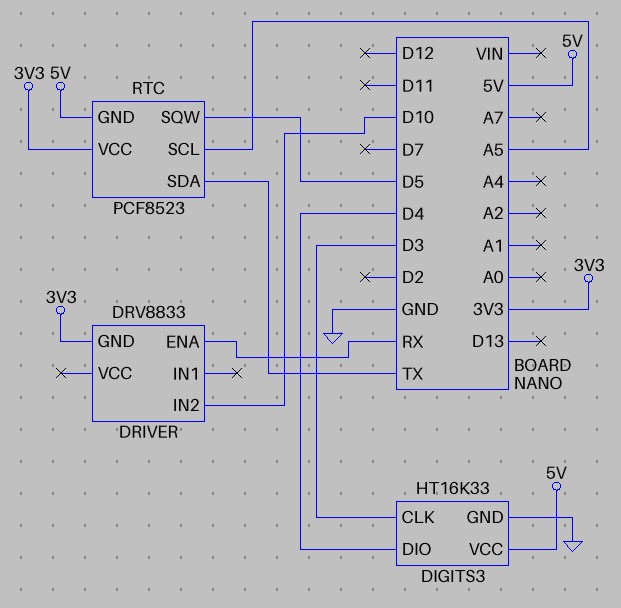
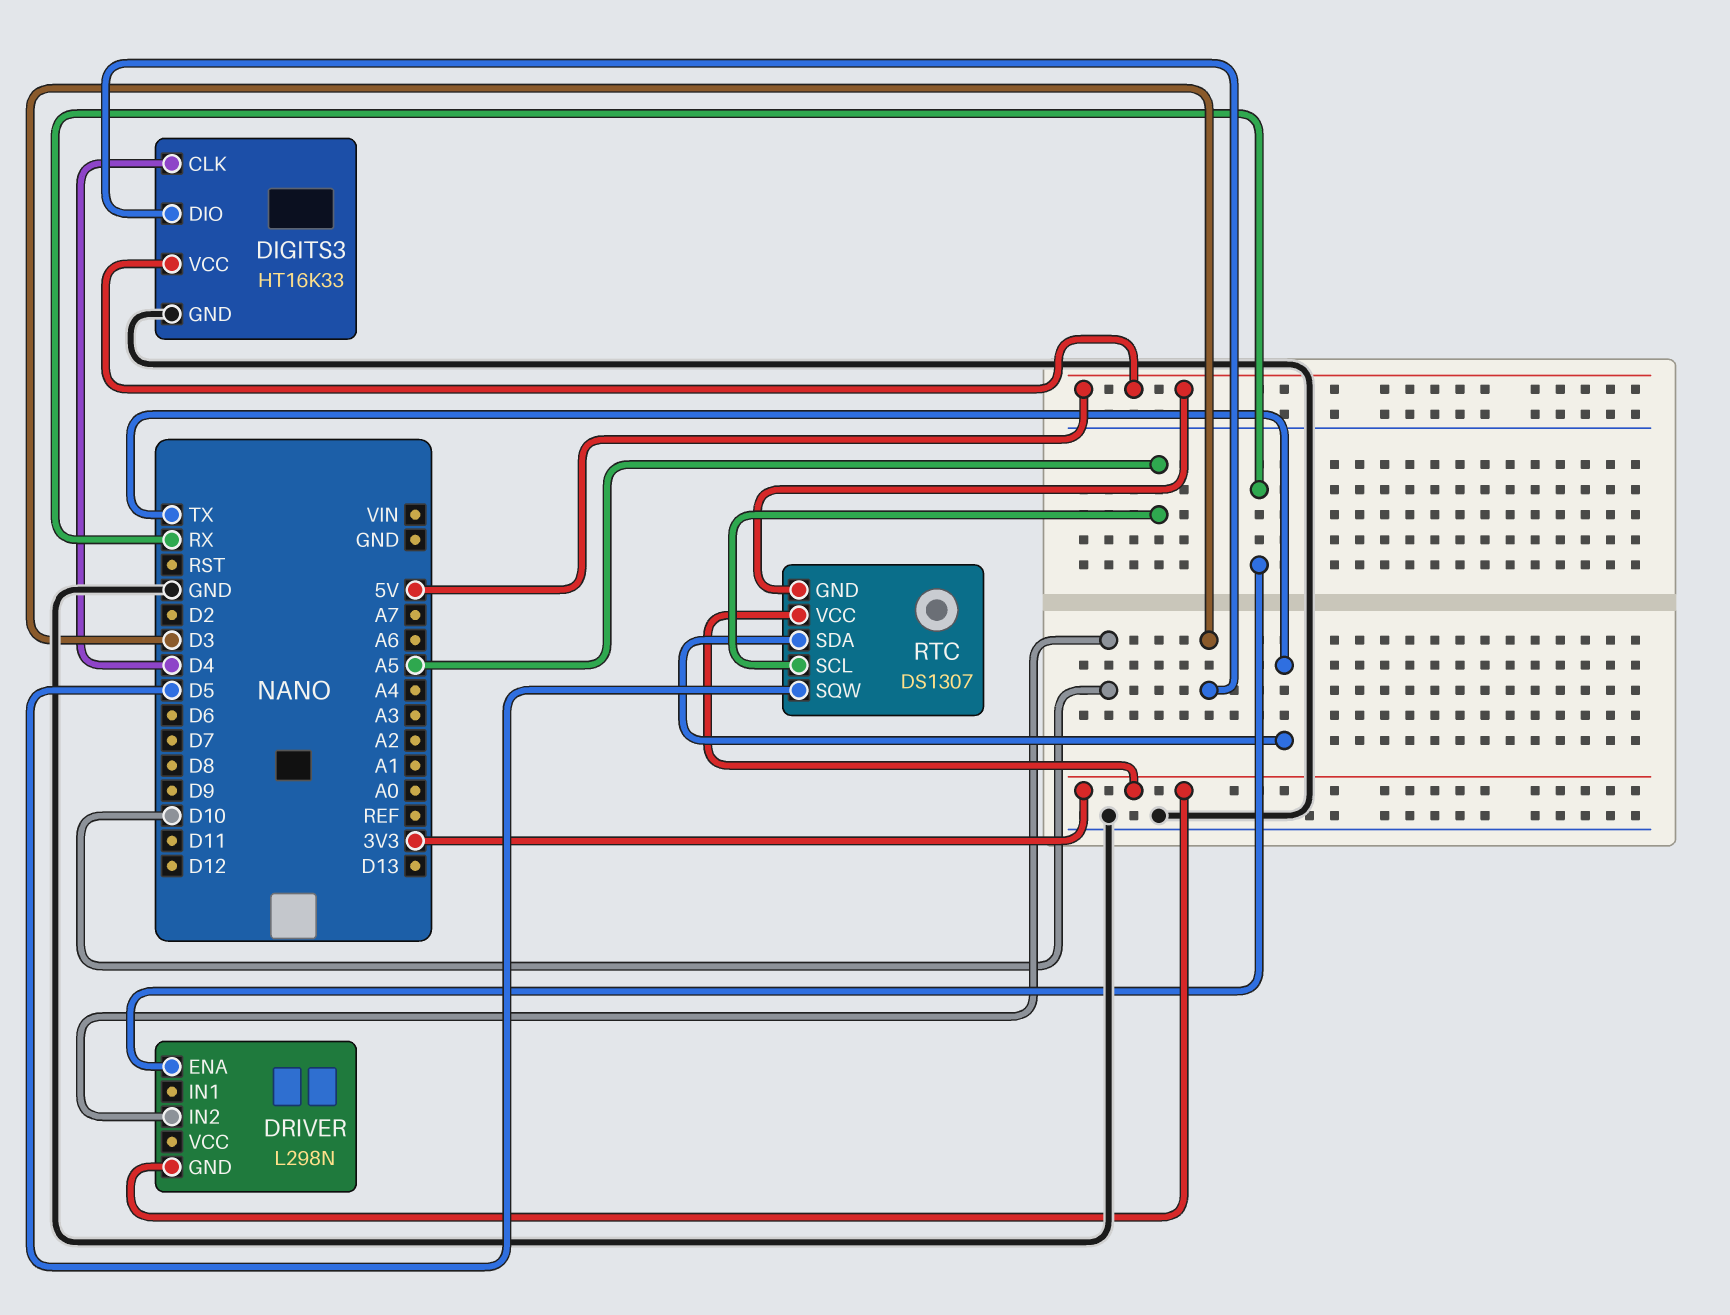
DIGITS3 pin CLK: D3 -> D4
DIGITS3 pin DIO: D4 -> D3
DRIVER: DRV8833 -> L298N
RTC: PCF8523 -> DS1307

